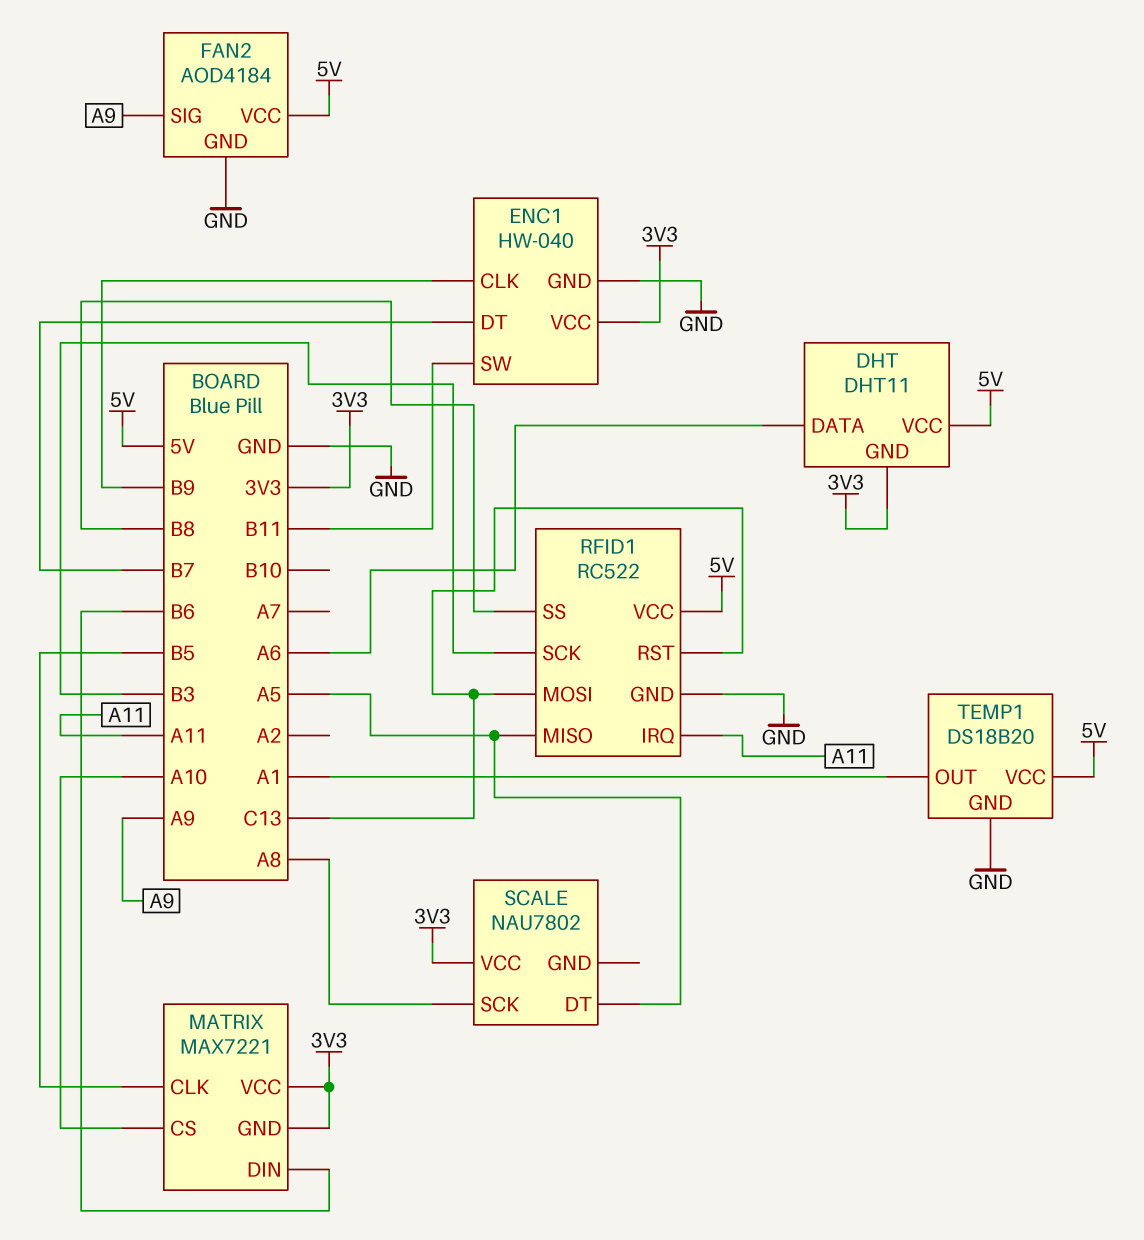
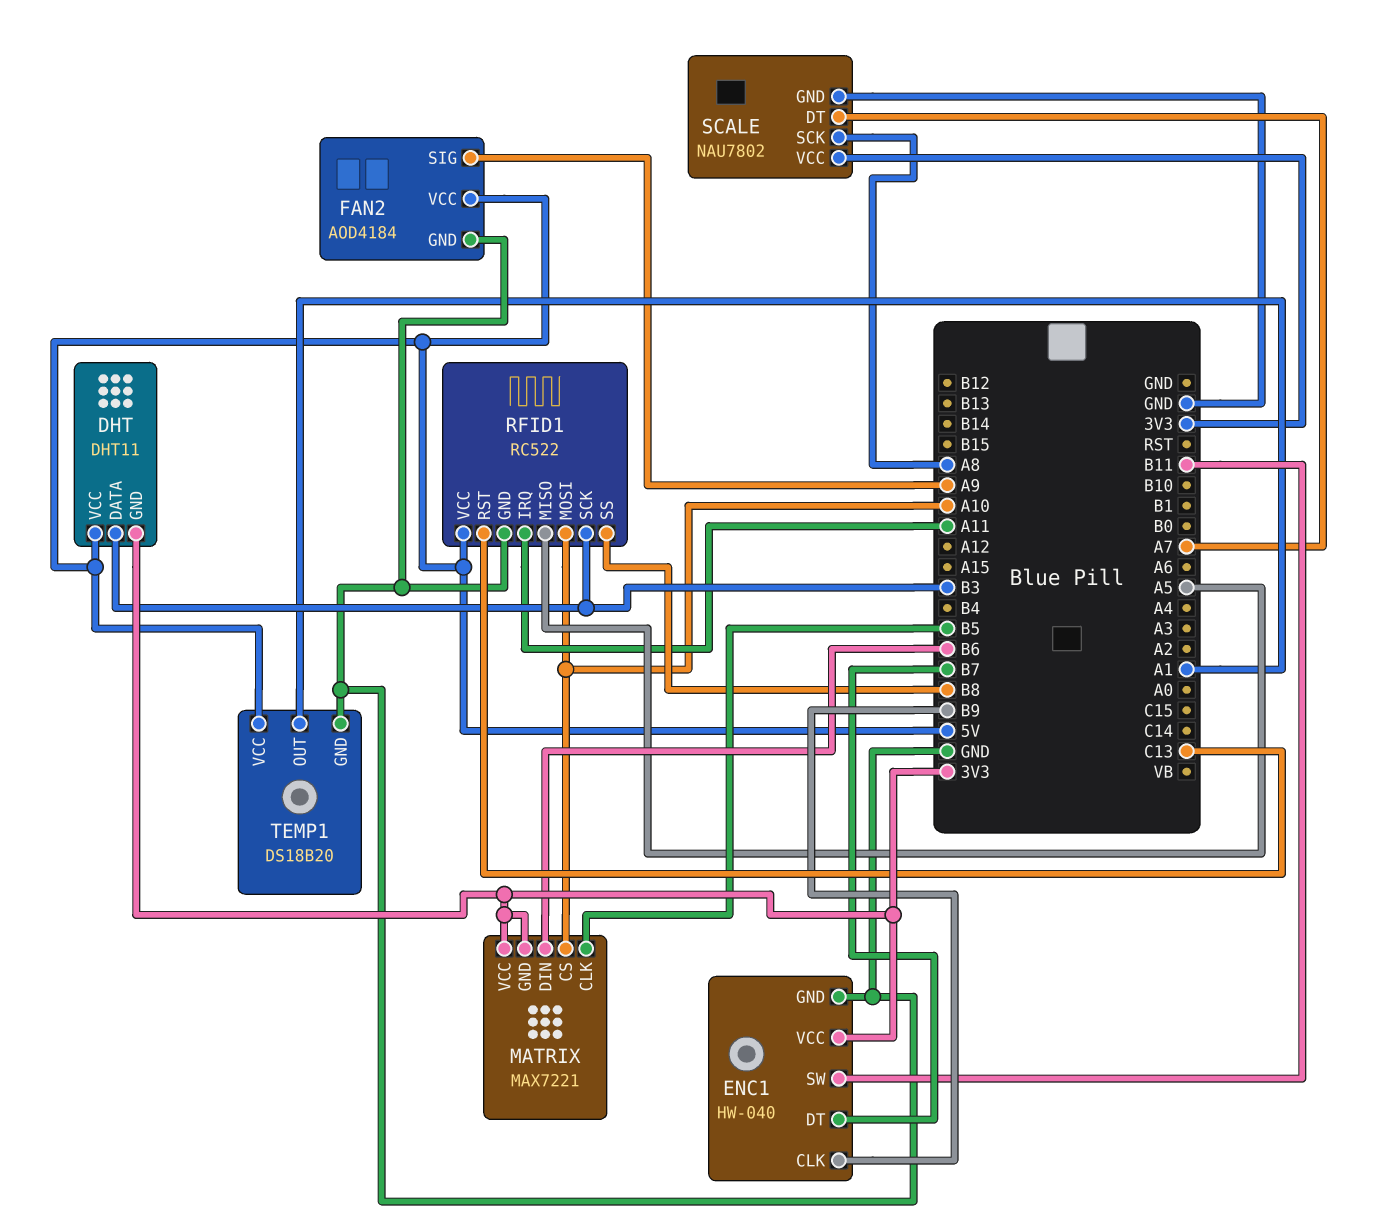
DHT pin DATA: A6 -> B3
RFID1 pin MOSI: C13 -> A10
SCALE pin DT: A5 -> A7
SCALE pin GND: none -> GND

